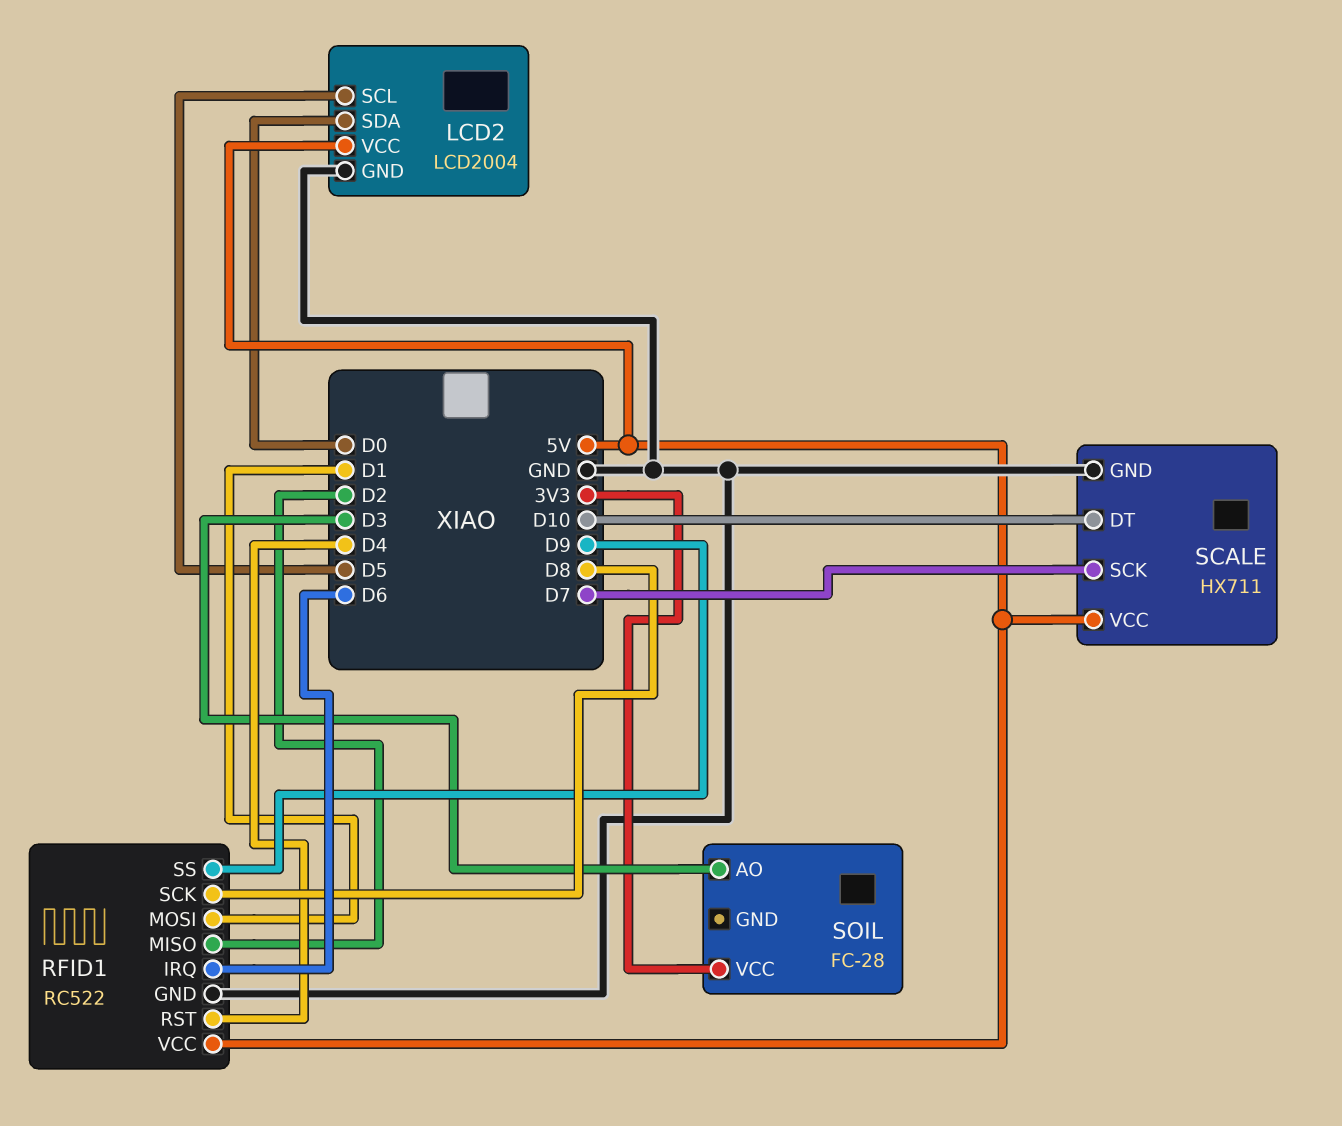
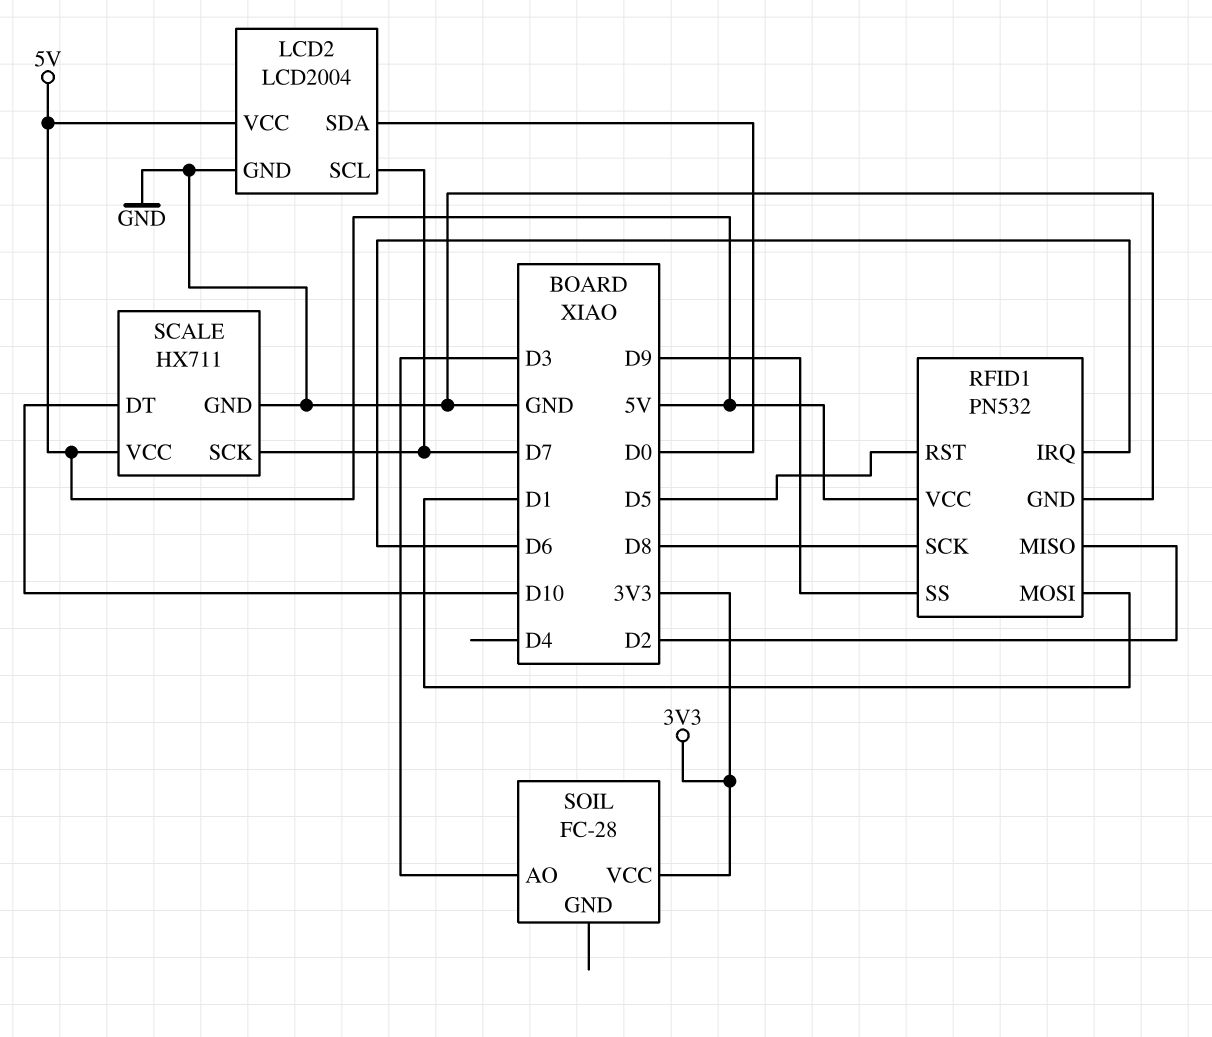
LCD2 pin SCL: D5 -> D7
RFID1: RC522 -> PN532
RFID1 pin RST: D4 -> D5

